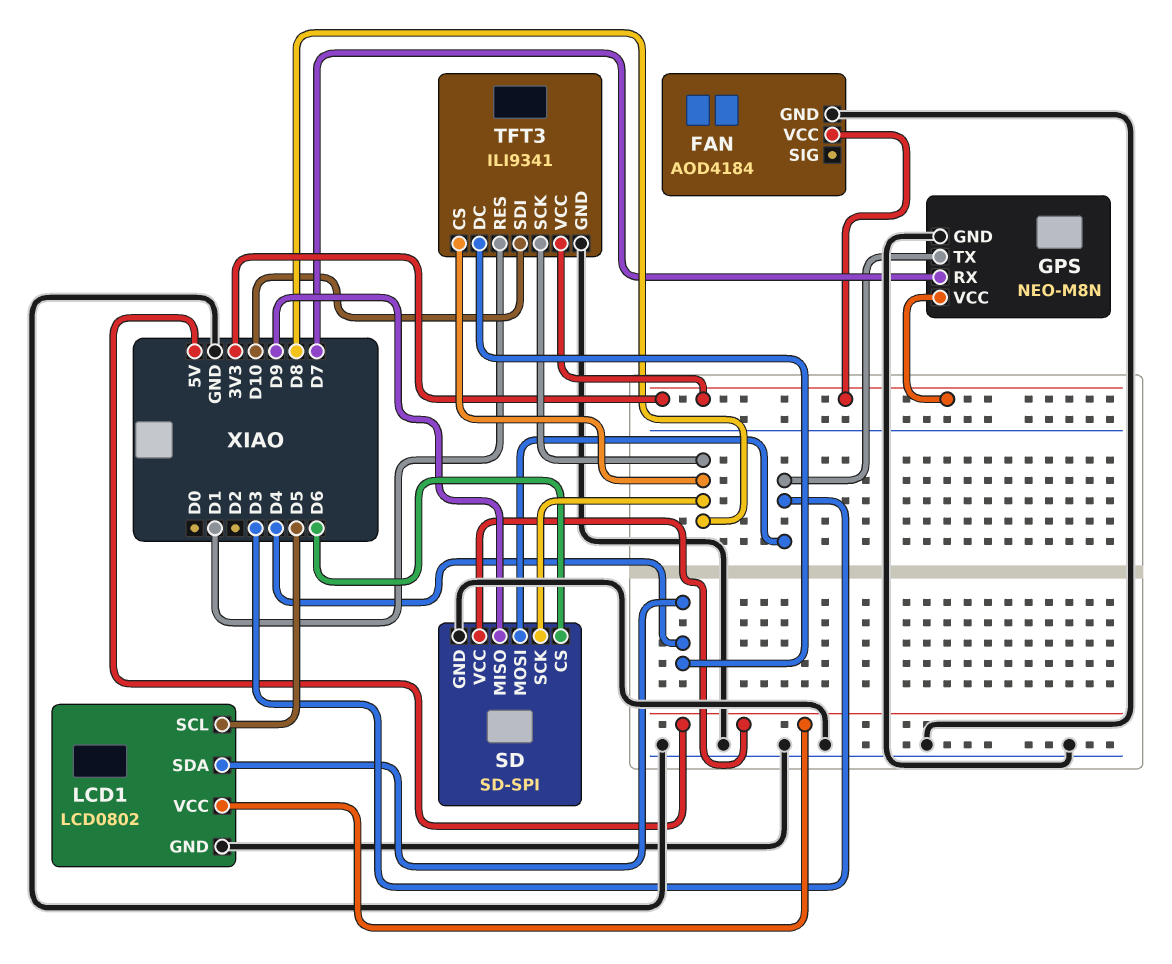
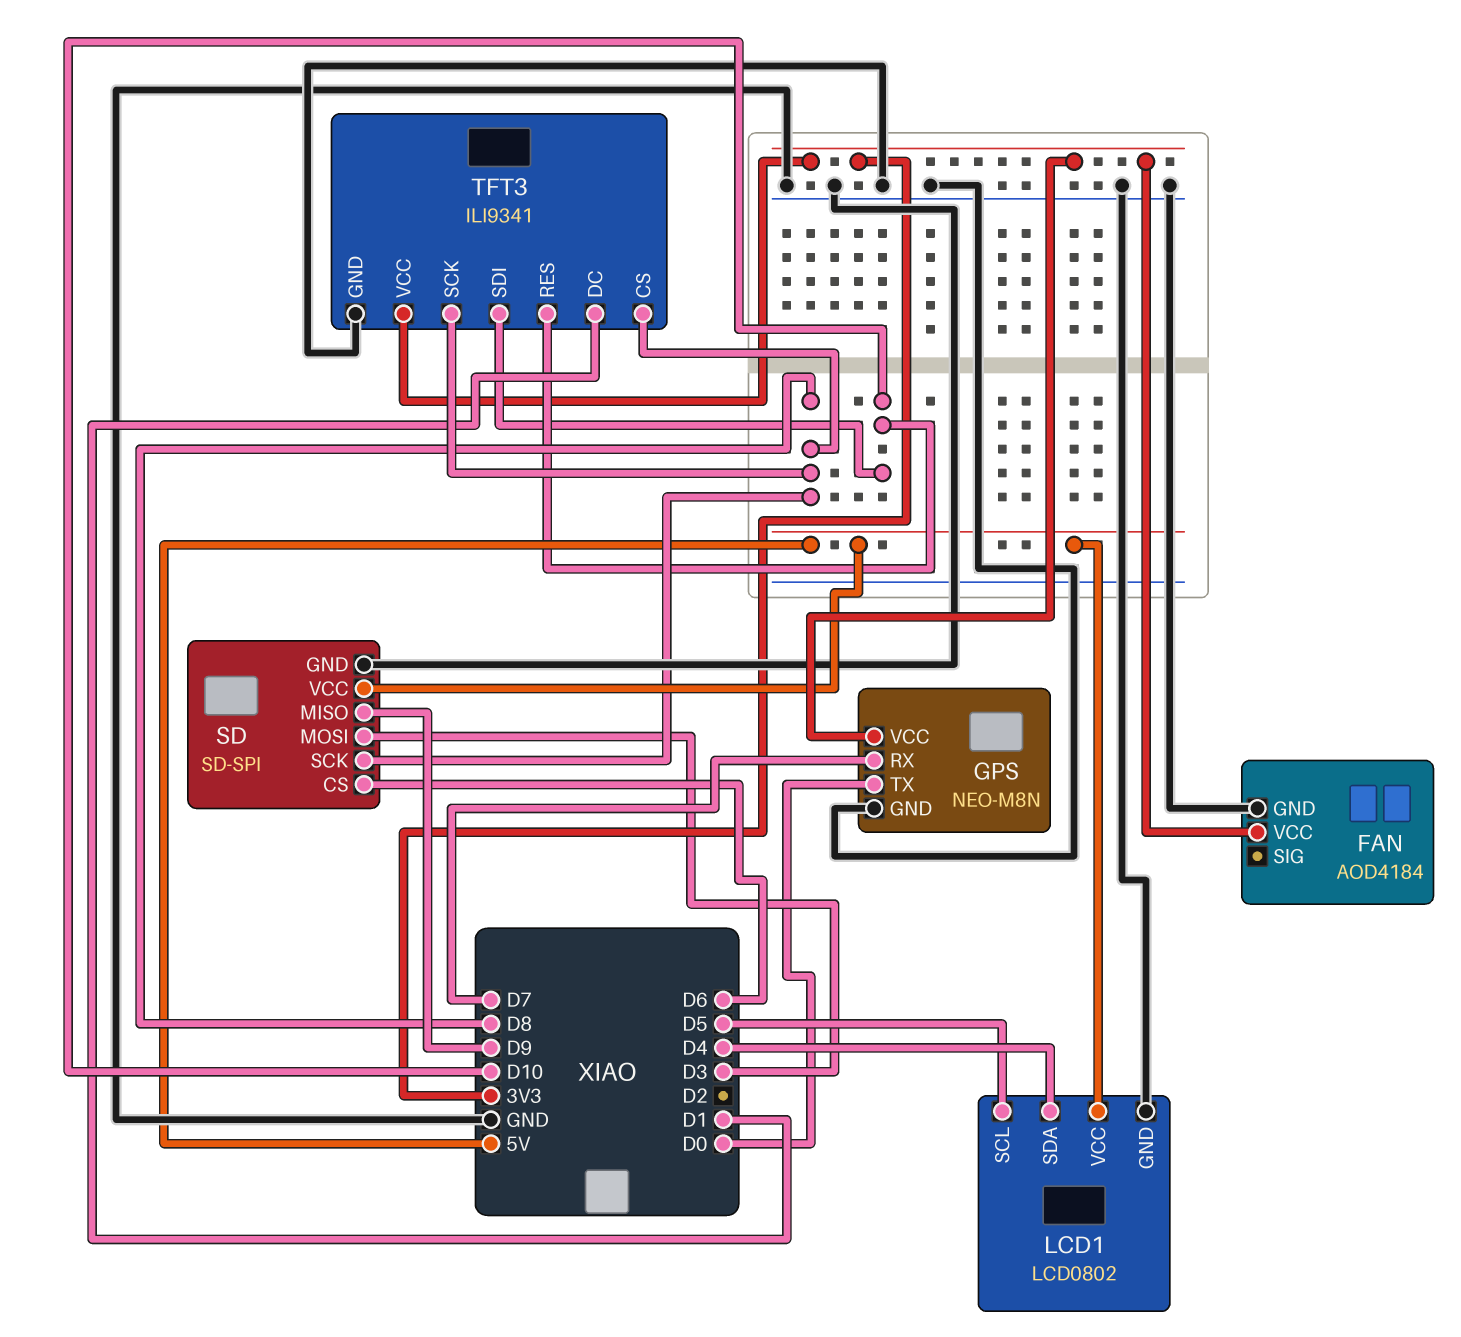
GPS pin TX: D3 -> D0
TFT3 pin DC: D4 -> D1
TFT3 pin RES: D1 -> D10

